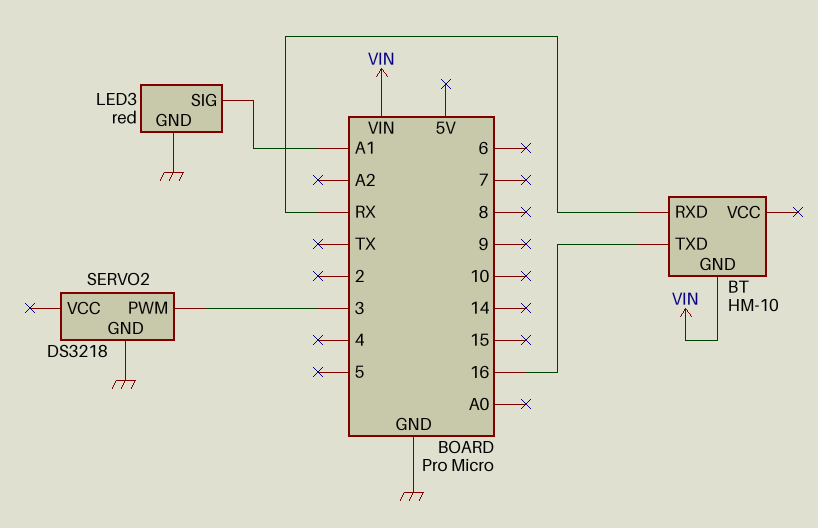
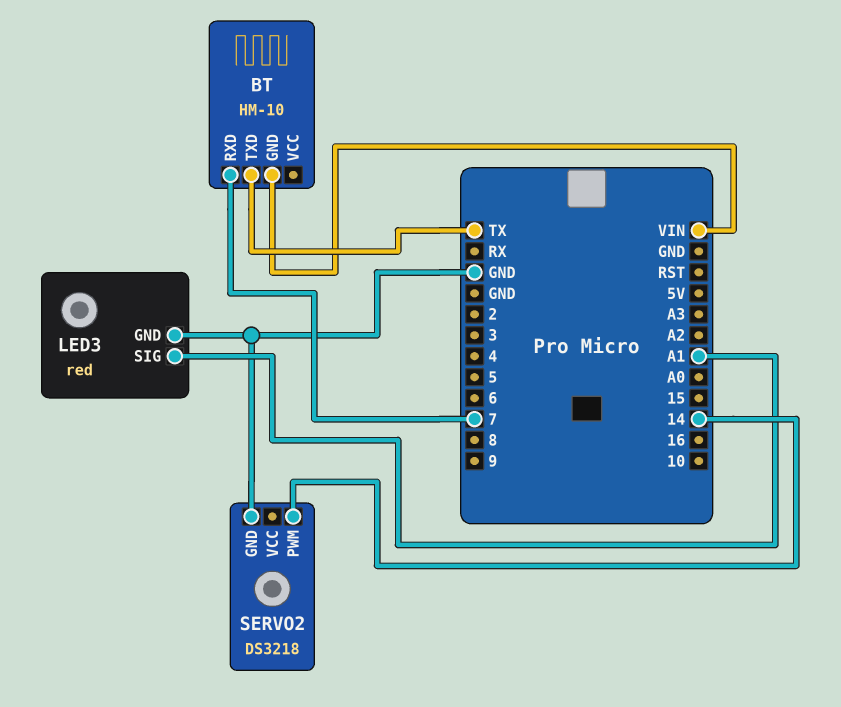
BT pin RXD: RX -> 7
BT pin TXD: 16 -> TX
SERVO2 pin PWM: 3 -> 14

